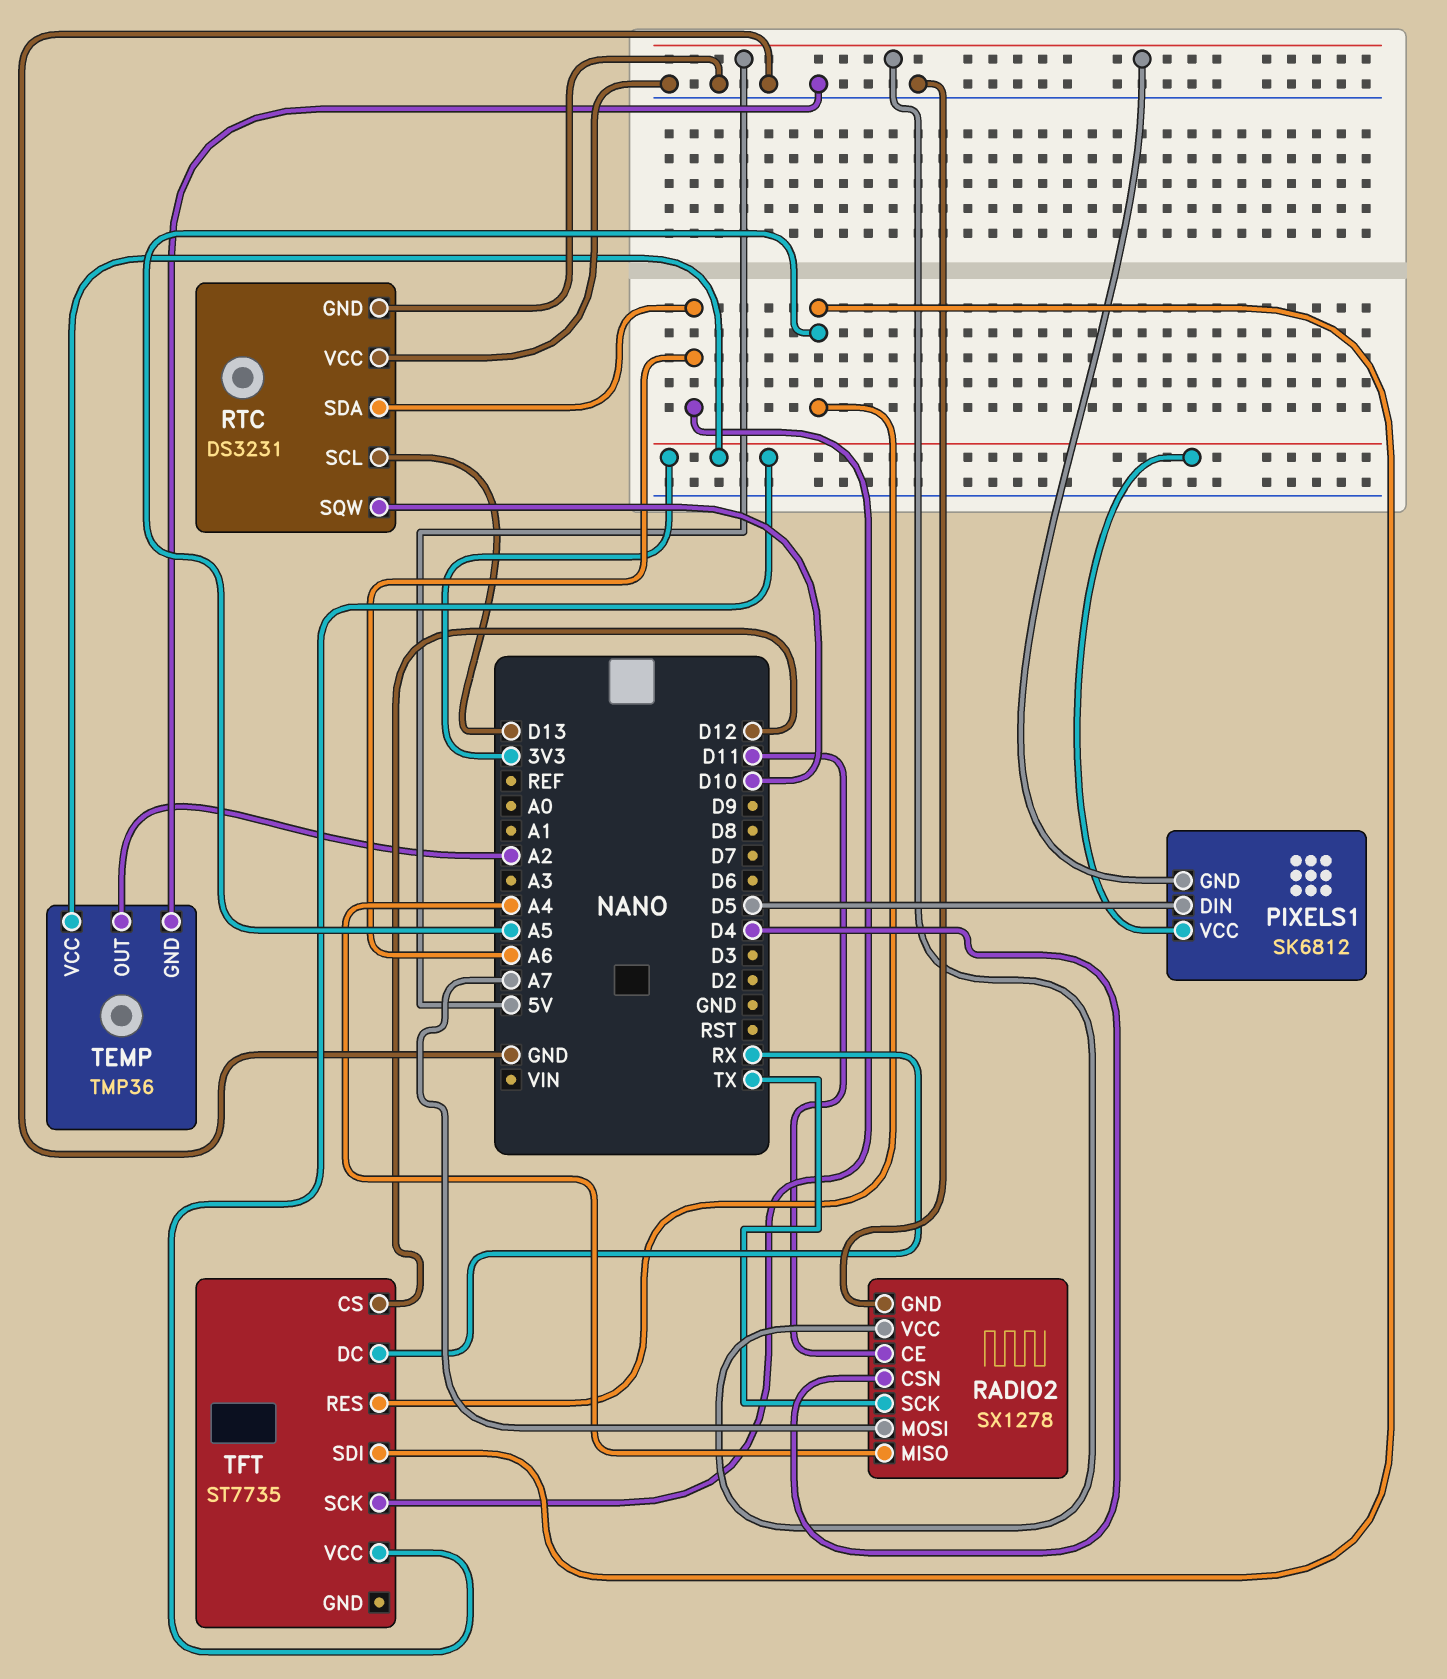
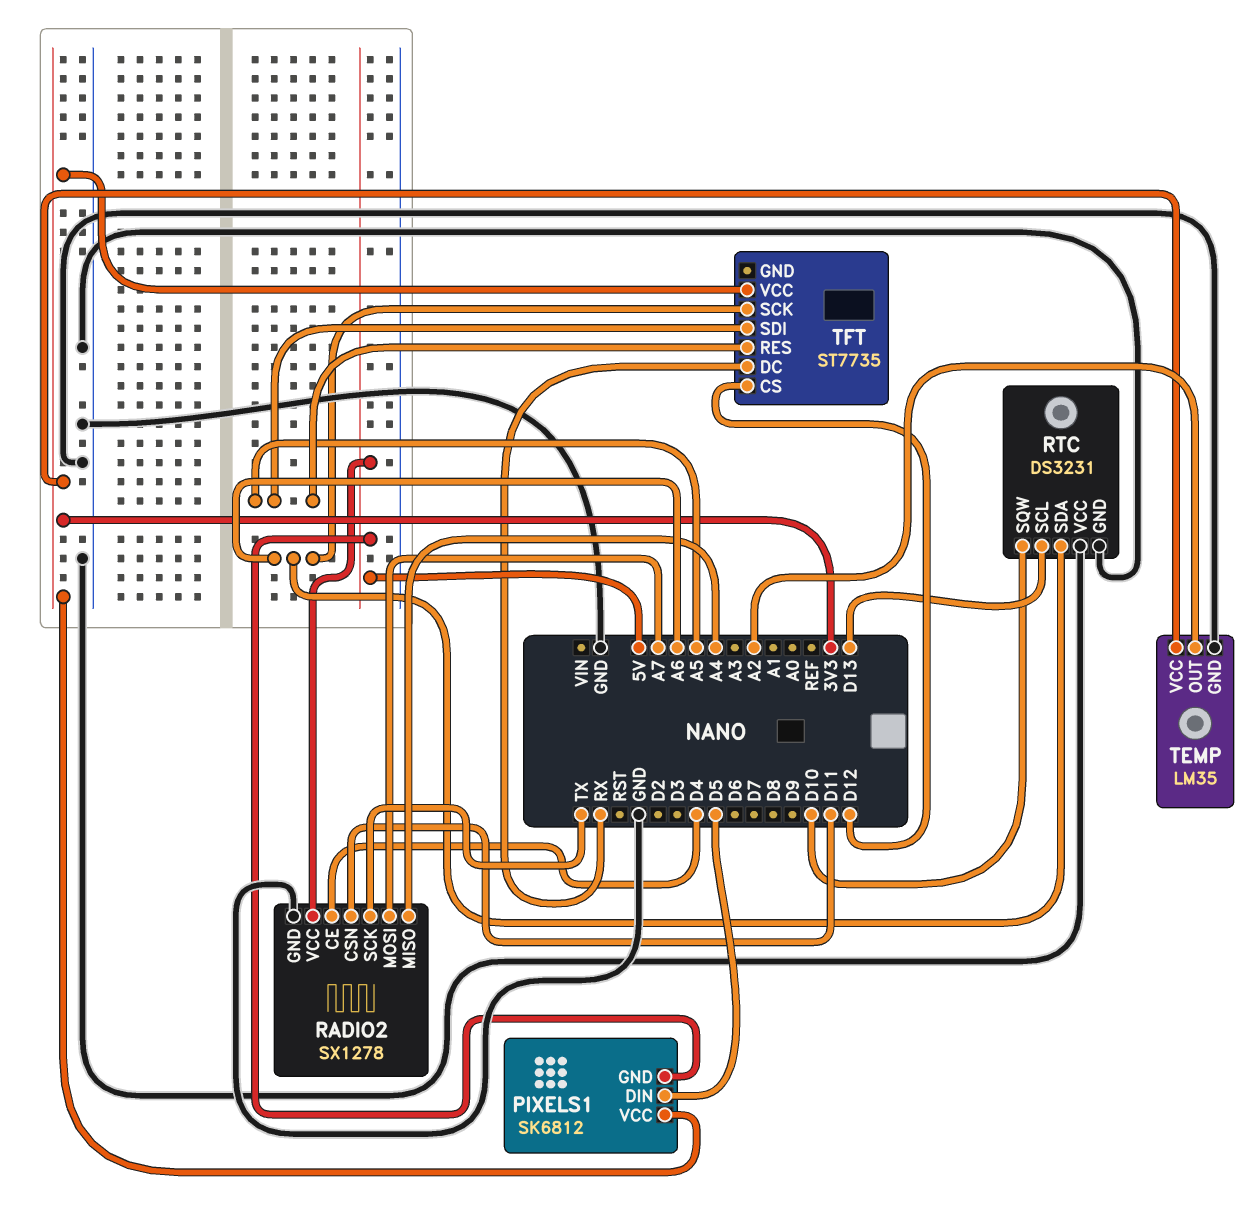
RADIO2 pin CE: D11 -> D4
RADIO2 pin CSN: D4 -> D11
TEMP: TMP36 -> LM35

